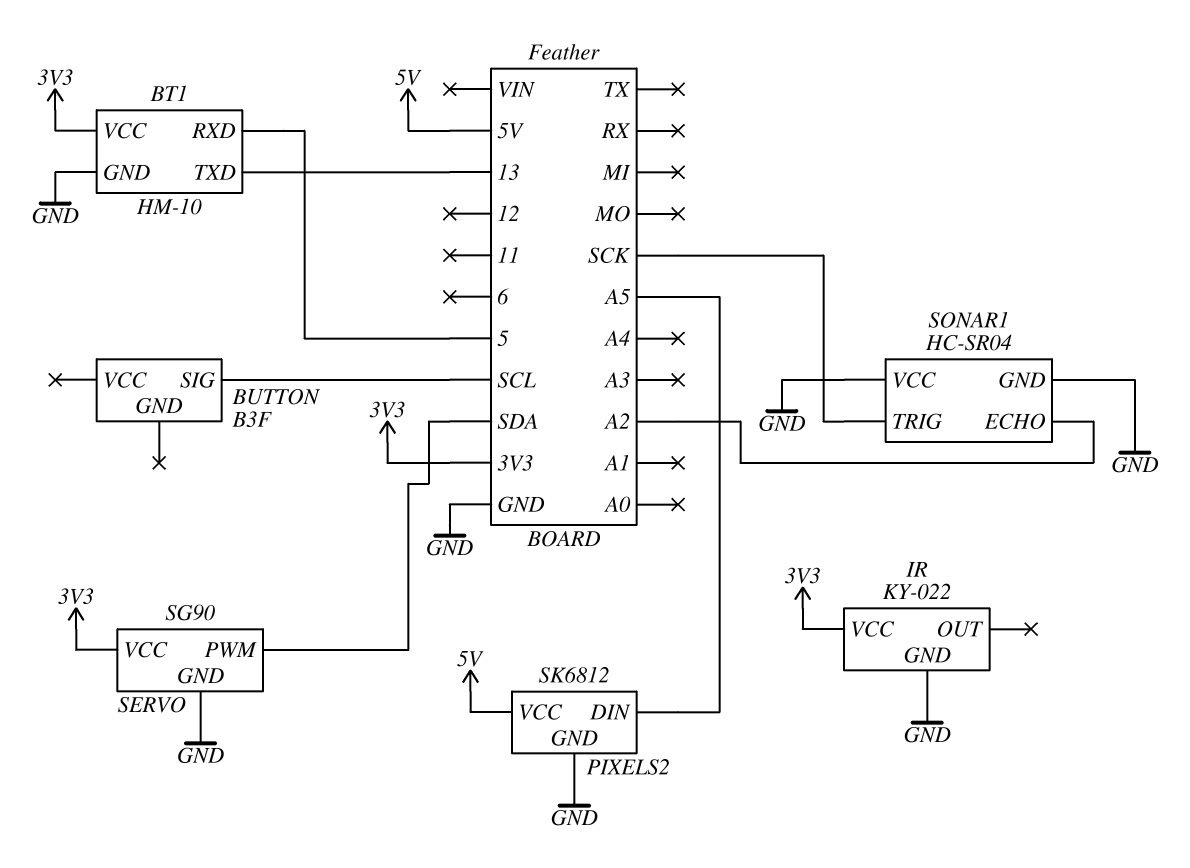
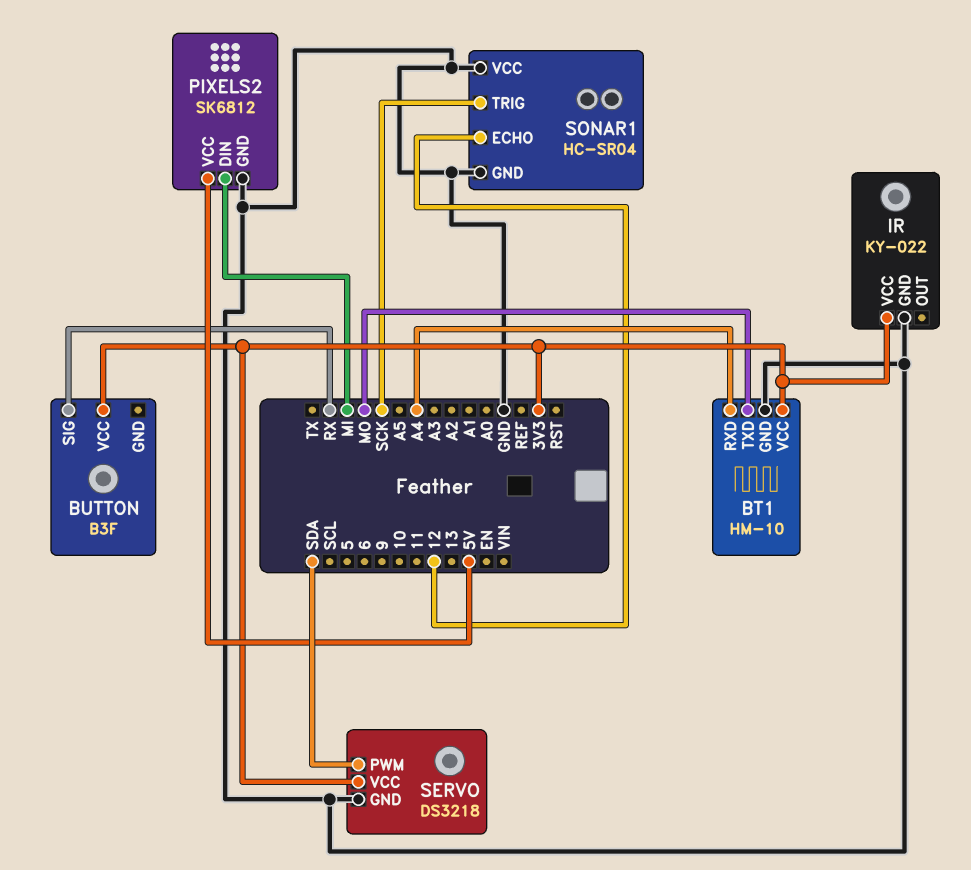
BT1 pin RXD: 5 -> A4
BT1 pin TXD: 13 -> MO
BUTTON pin SIG: SCL -> RX
BUTTON pin VCC: none -> 3V3
PIXELS2 pin DIN: A5 -> MI
SERVO: SG90 -> DS3218
SONAR1 pin ECHO: A2 -> 12

